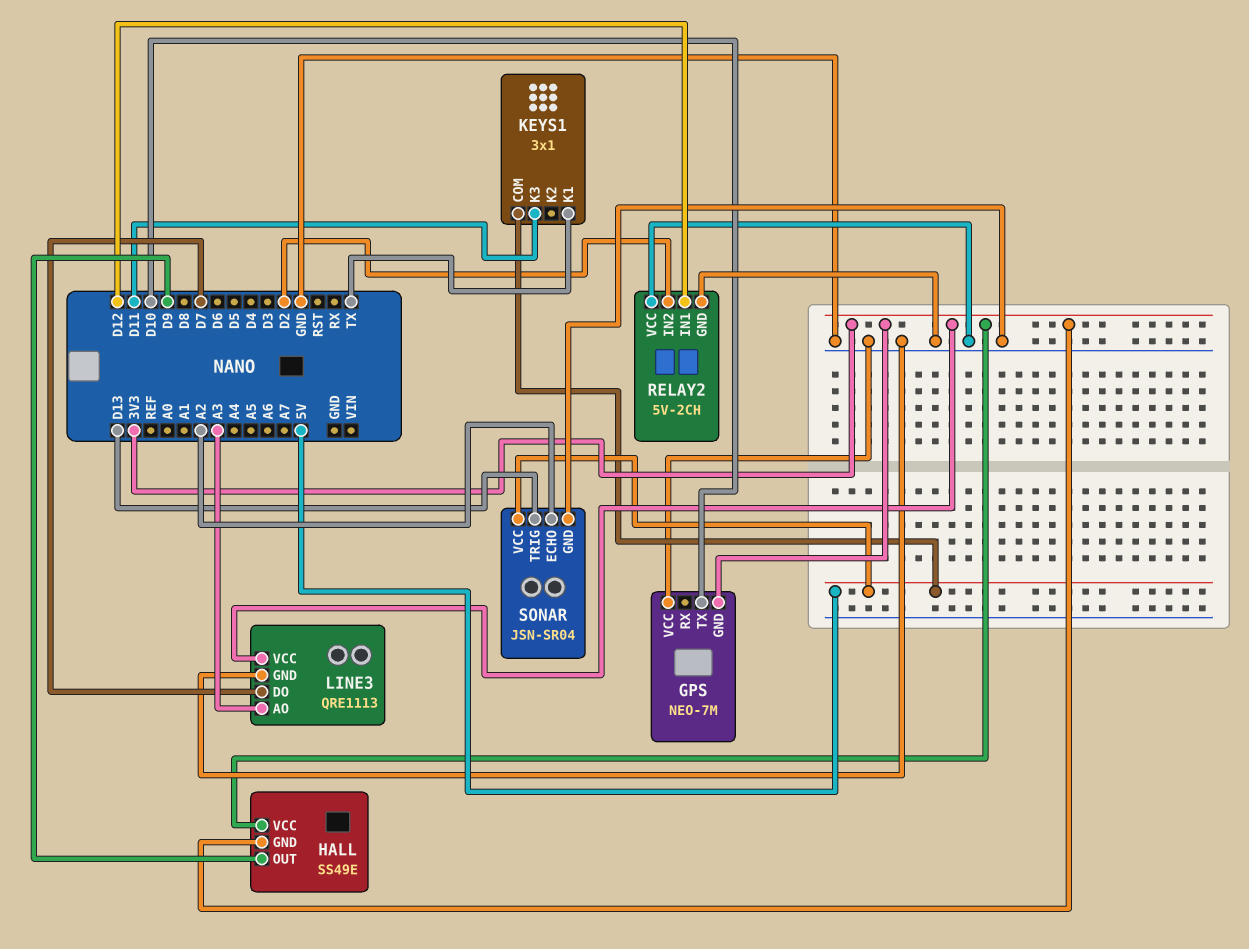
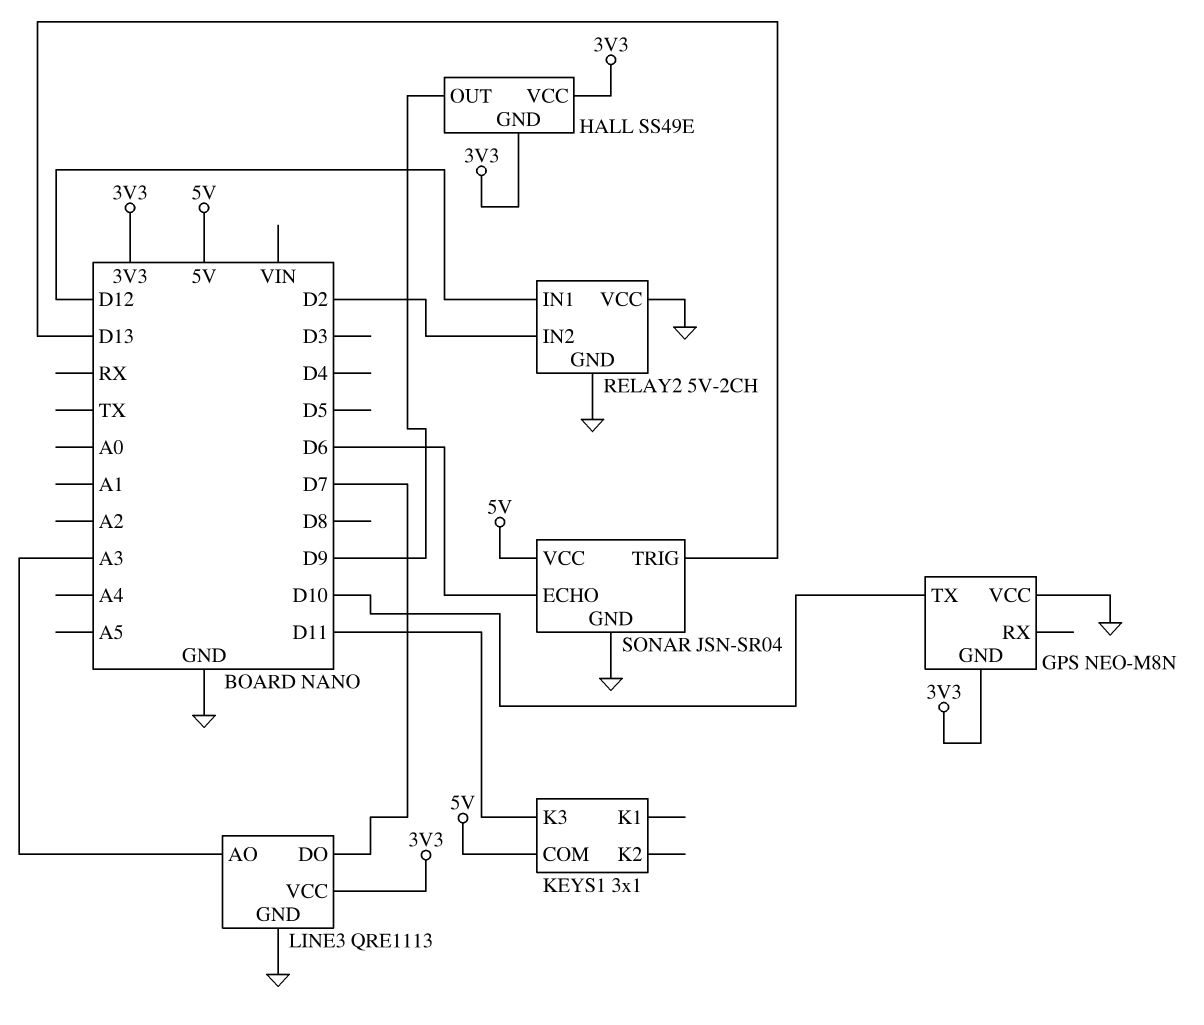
GPS: NEO-7M -> NEO-M8N
KEYS1 pin K1: TX -> none
SONAR pin ECHO: A2 -> D6

